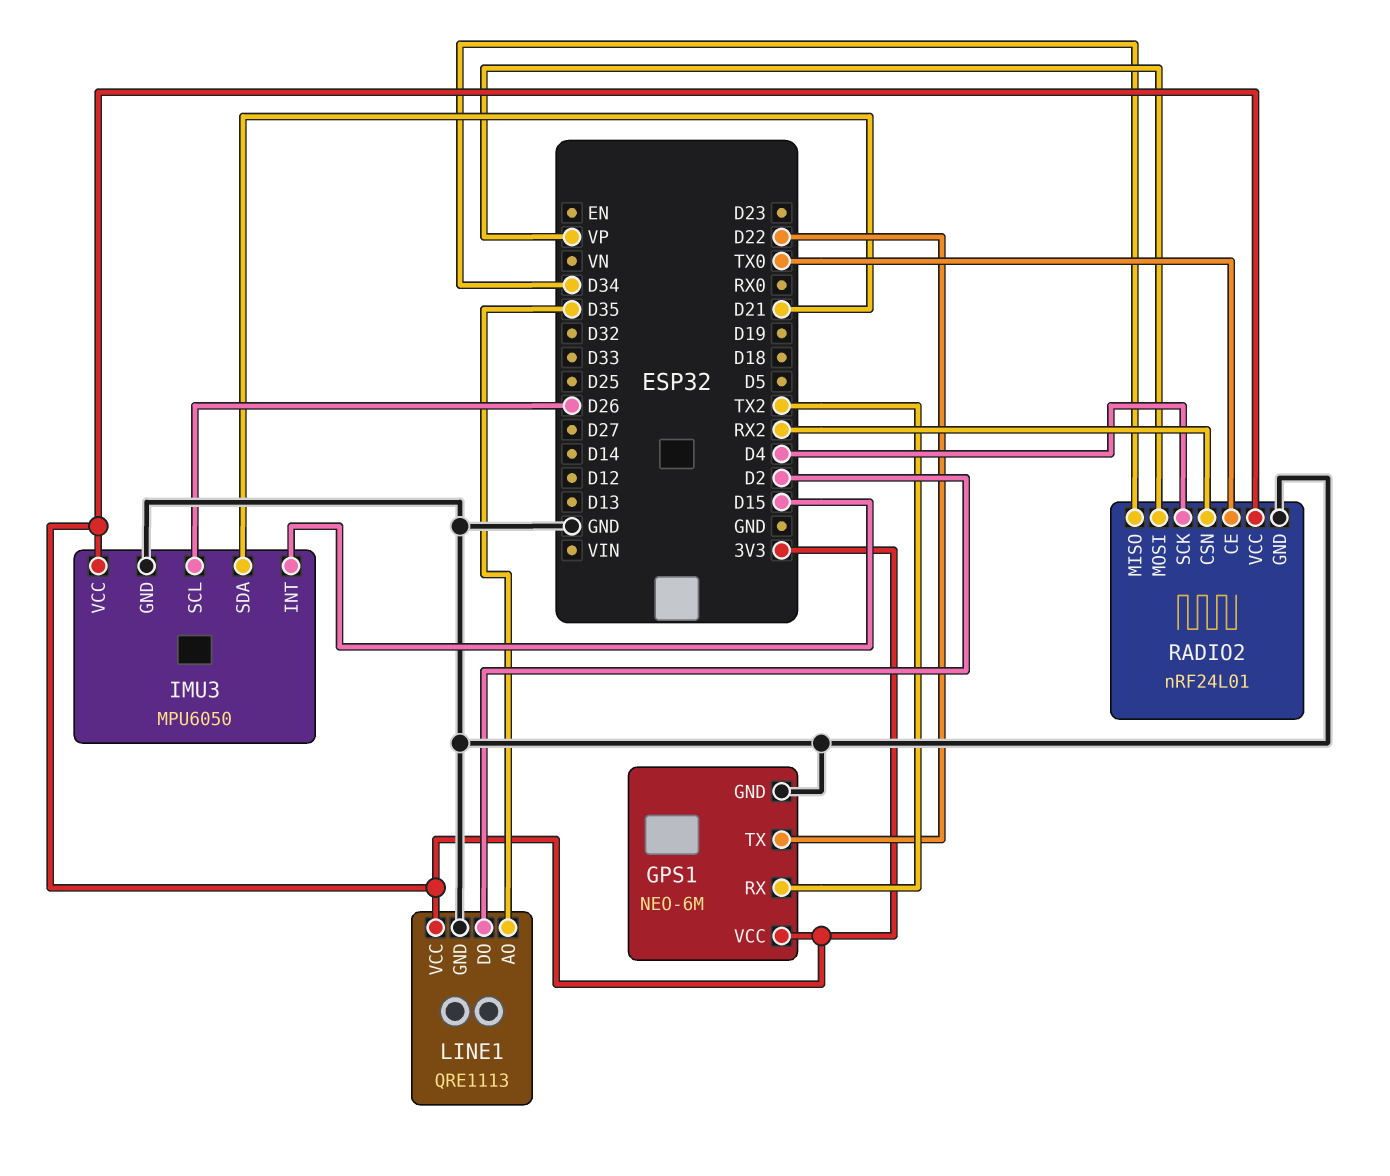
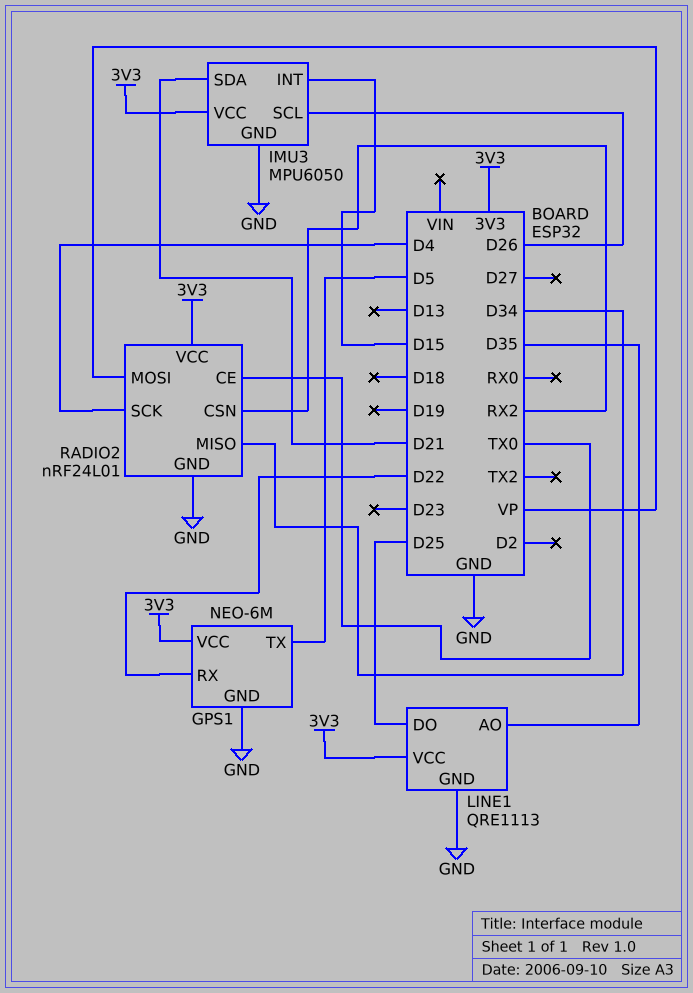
GPS1 pin RX: TX2 -> D22
GPS1 pin TX: D22 -> D5
LINE1 pin DO: D2 -> D25

